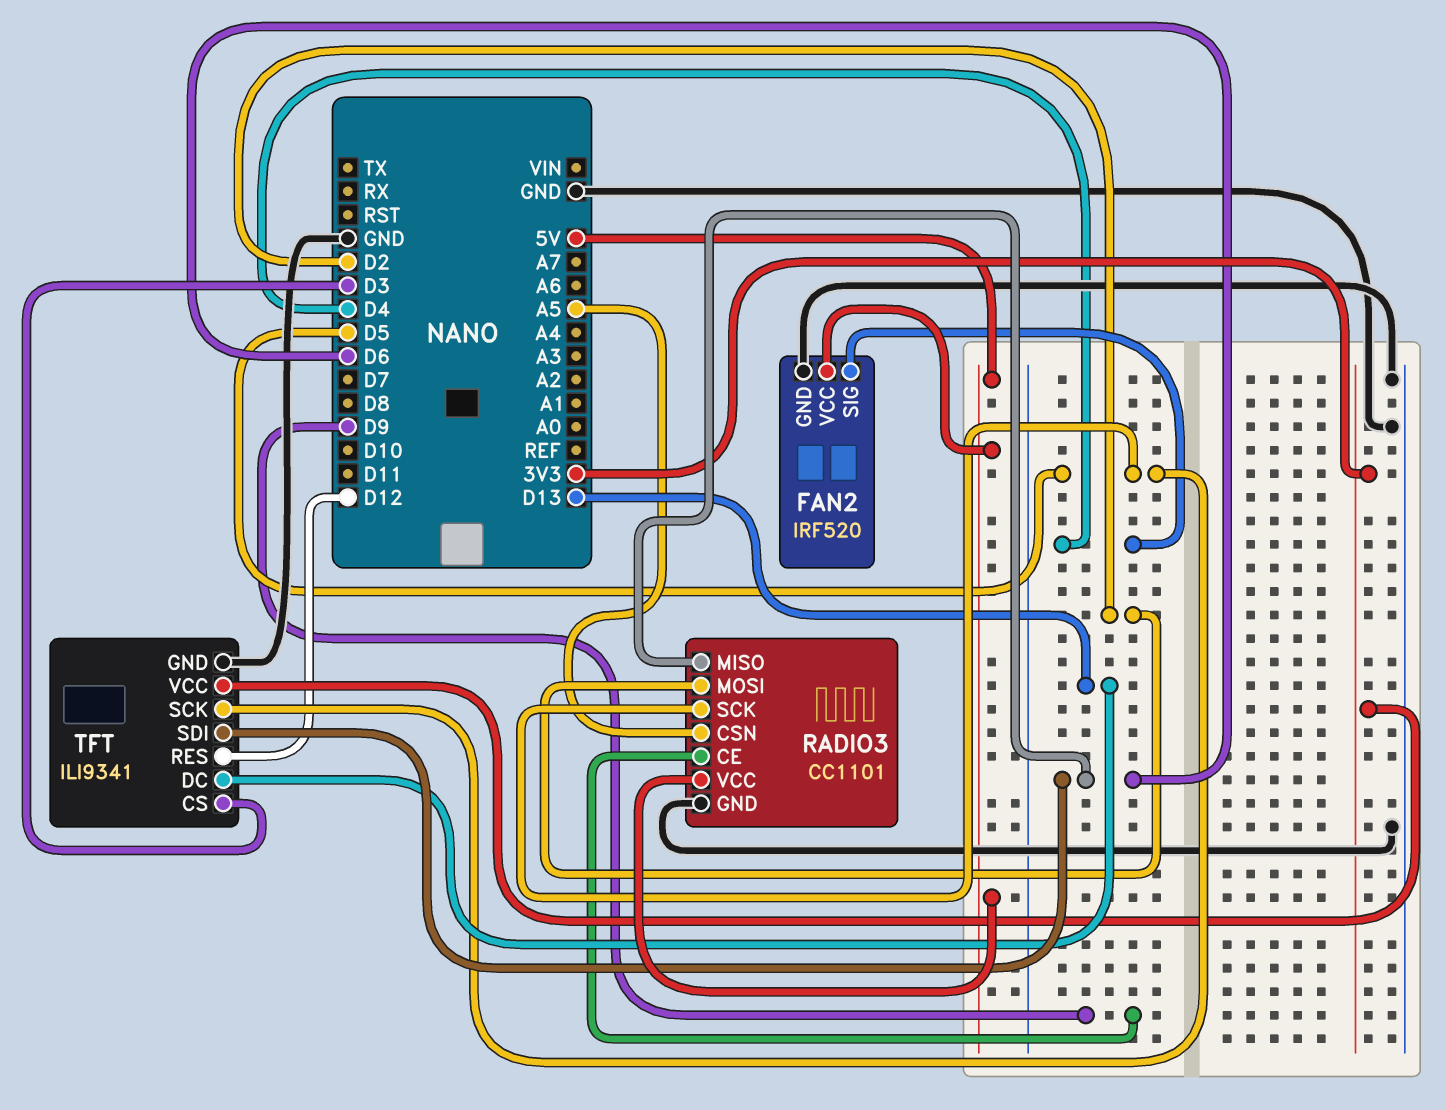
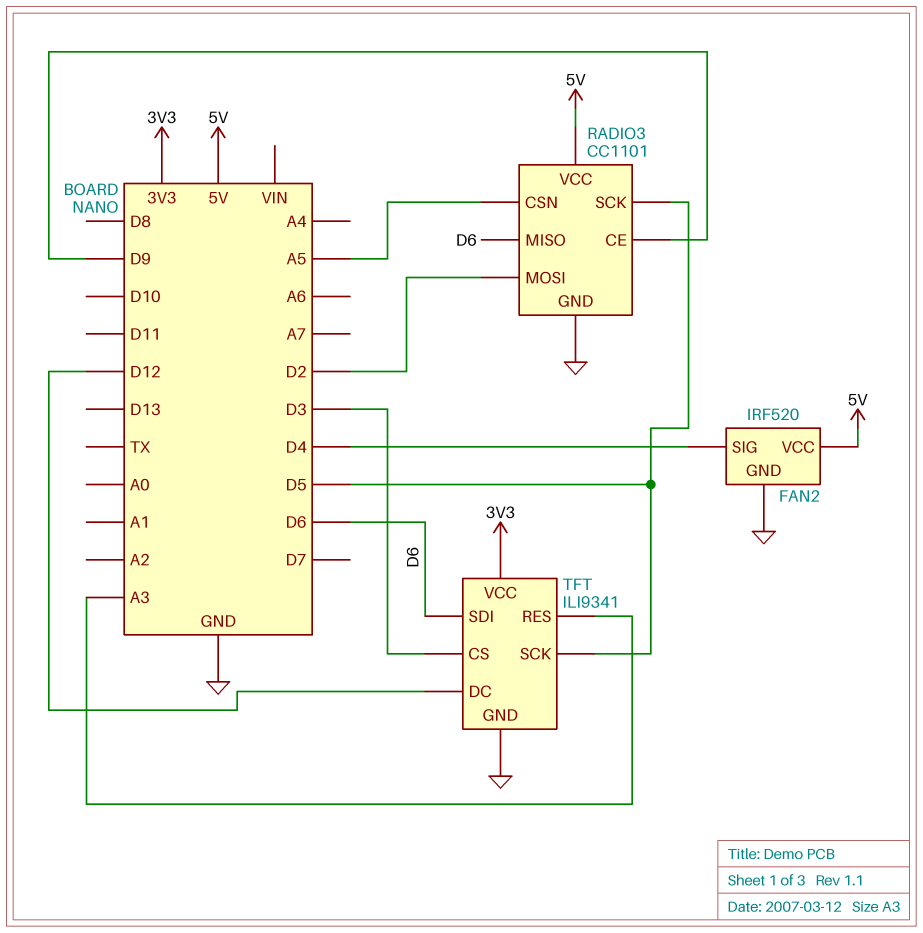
TFT pin DC: D13 -> D12
TFT pin RES: D12 -> A3

